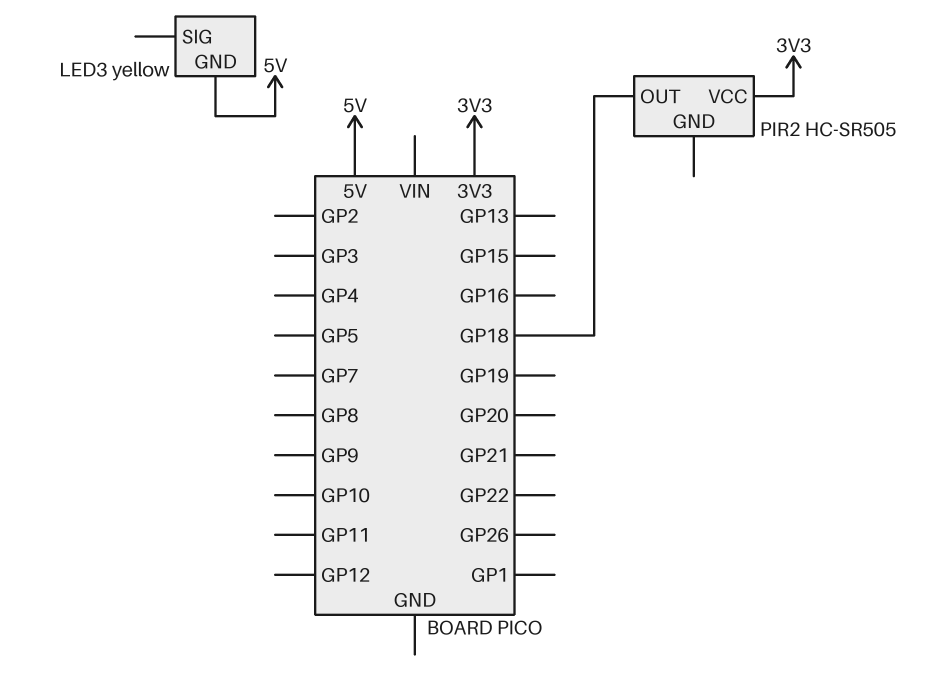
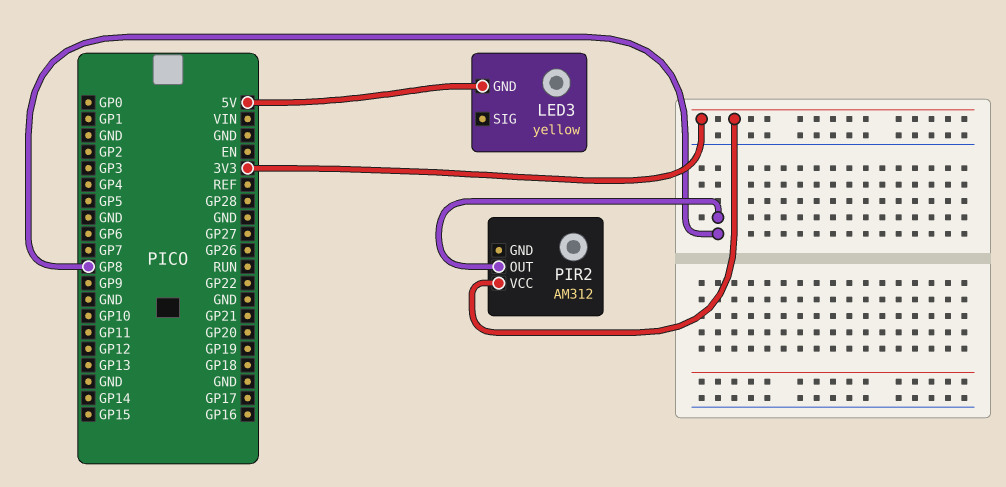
PIR2: HC-SR505 -> AM312
PIR2 pin OUT: GP18 -> GP8

